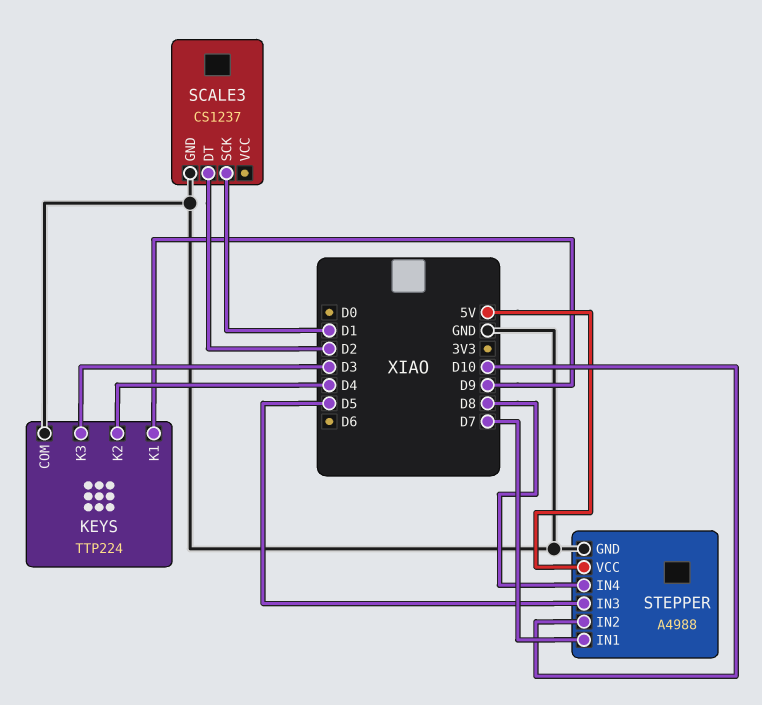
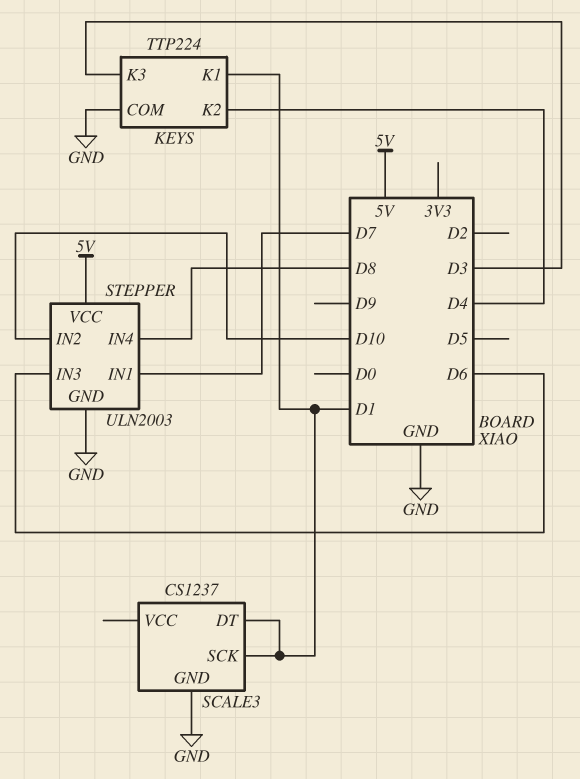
KEYS pin K1: D9 -> D1
SCALE3 pin DT: D2 -> D1
STEPPER: A4988 -> ULN2003
STEPPER pin IN3: D5 -> D6

